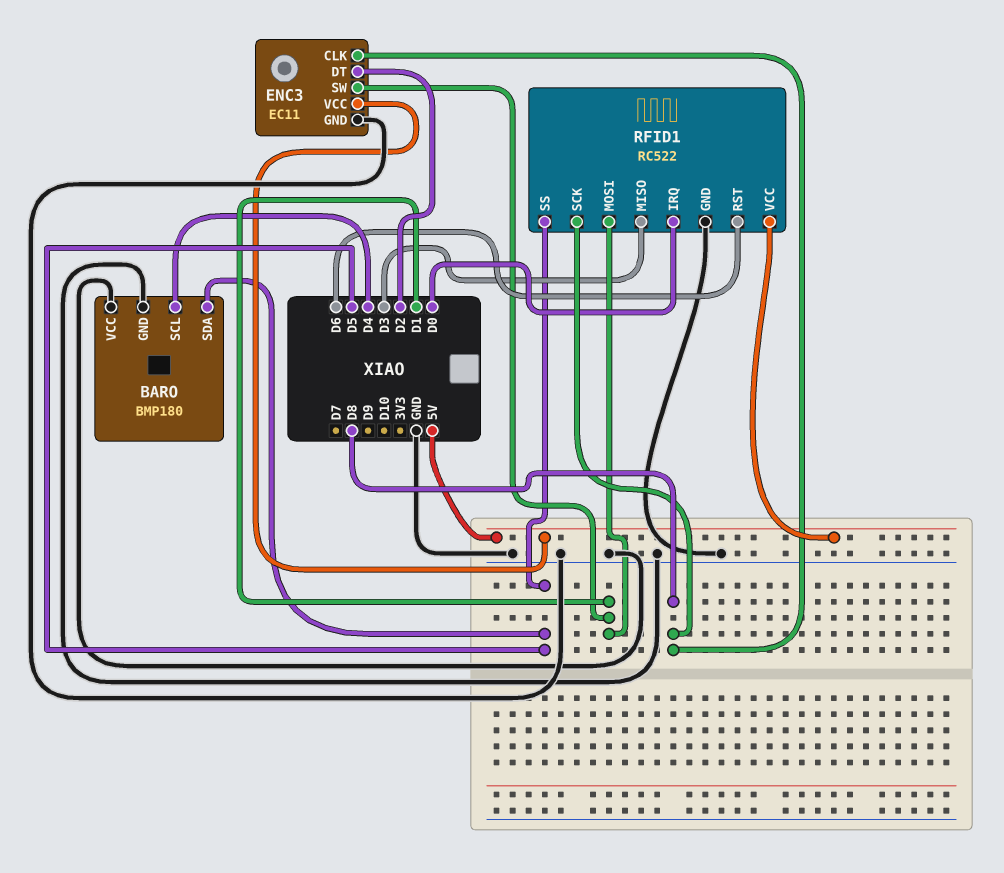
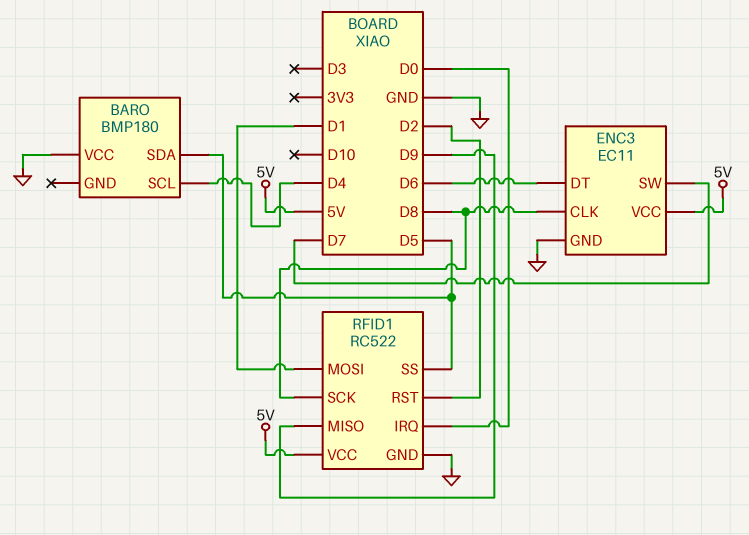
BARO pin GND: GND -> none
ENC3 pin DT: D2 -> D6
ENC3 pin SW: D1 -> D7
RFID1 pin MISO: D3 -> D9
RFID1 pin RST: D6 -> D2

